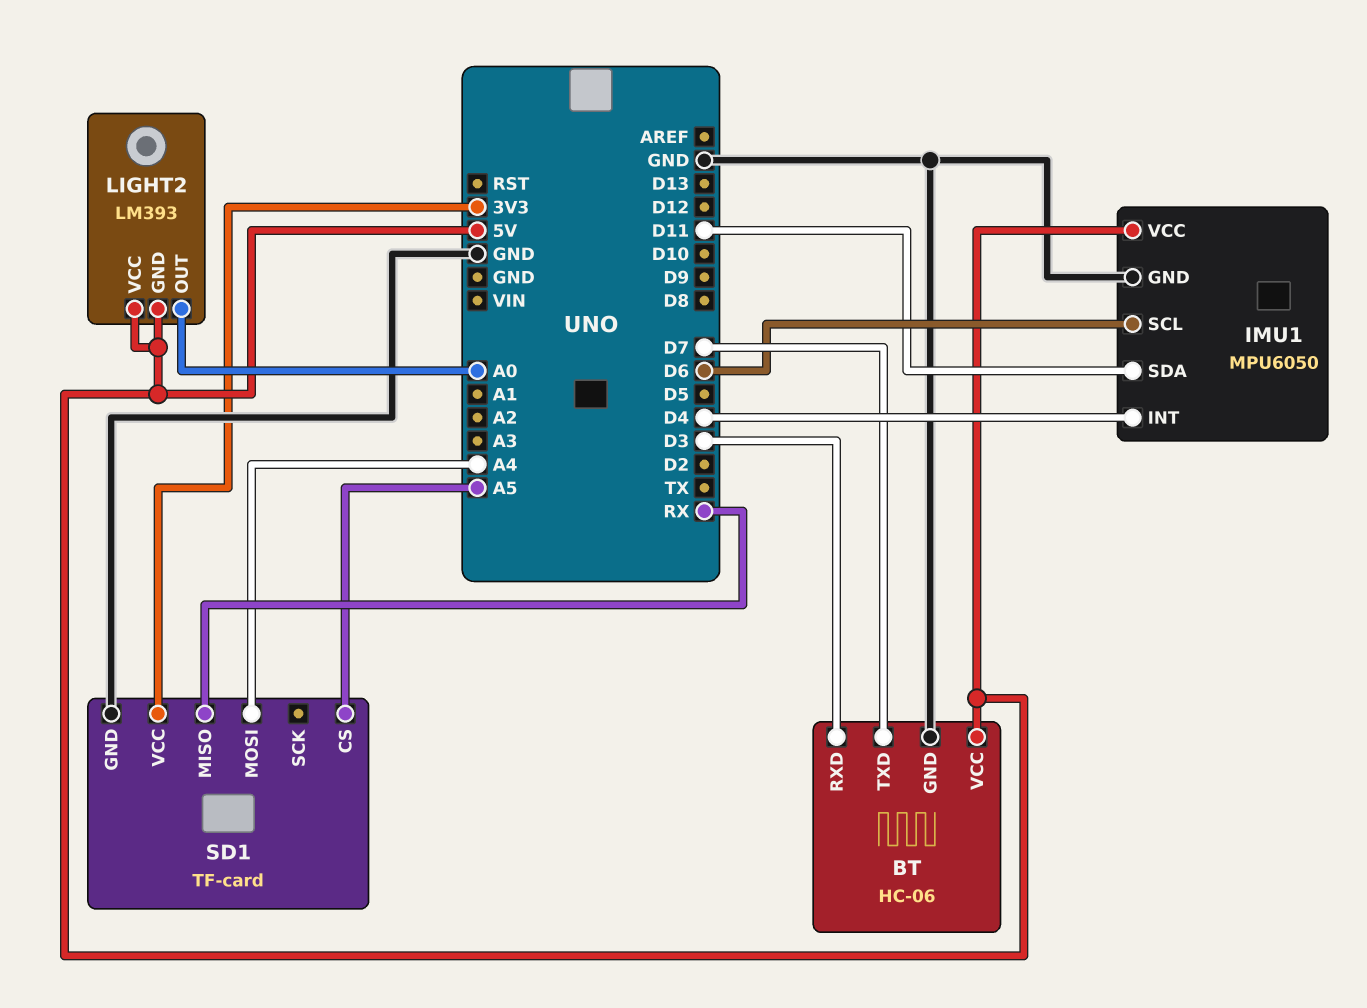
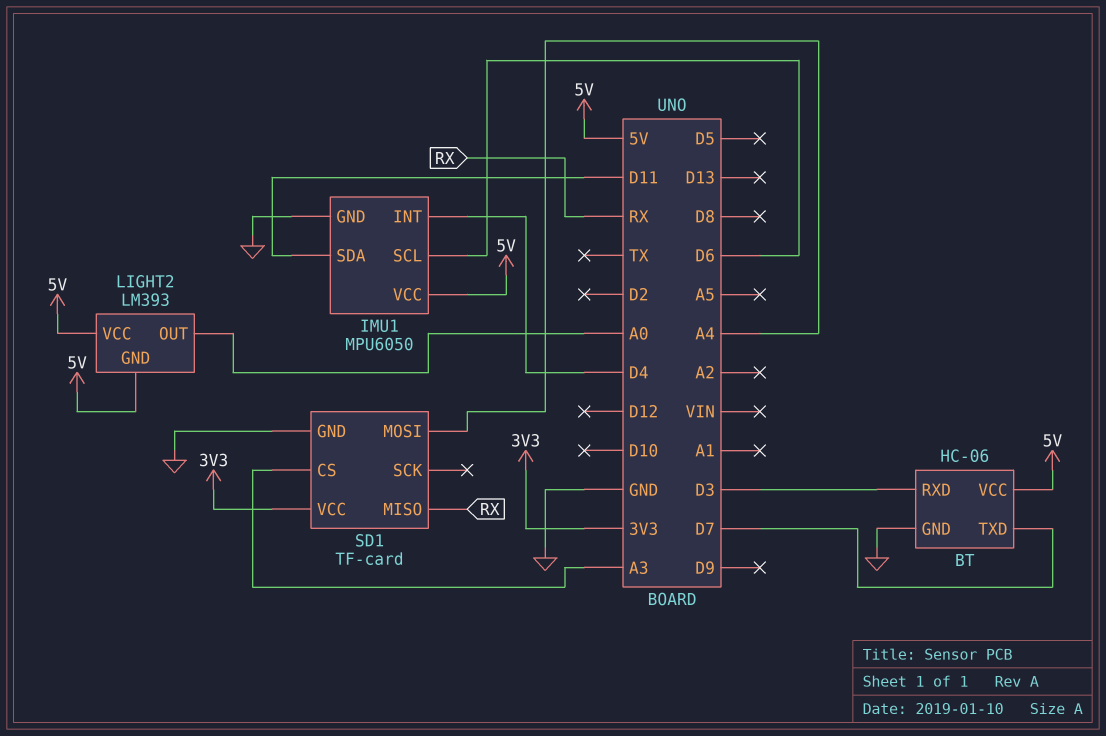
SD1 pin CS: A5 -> A3

